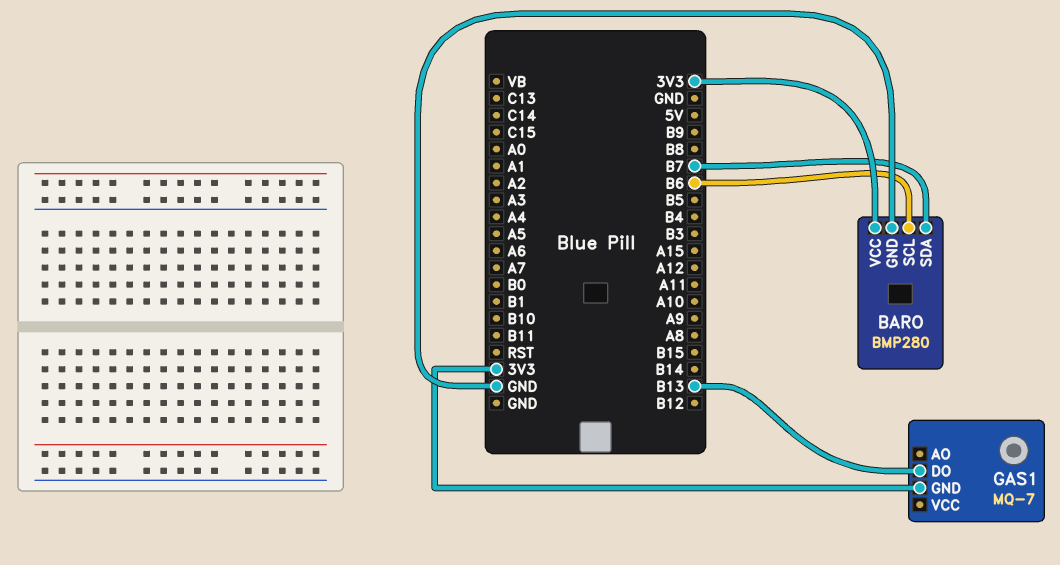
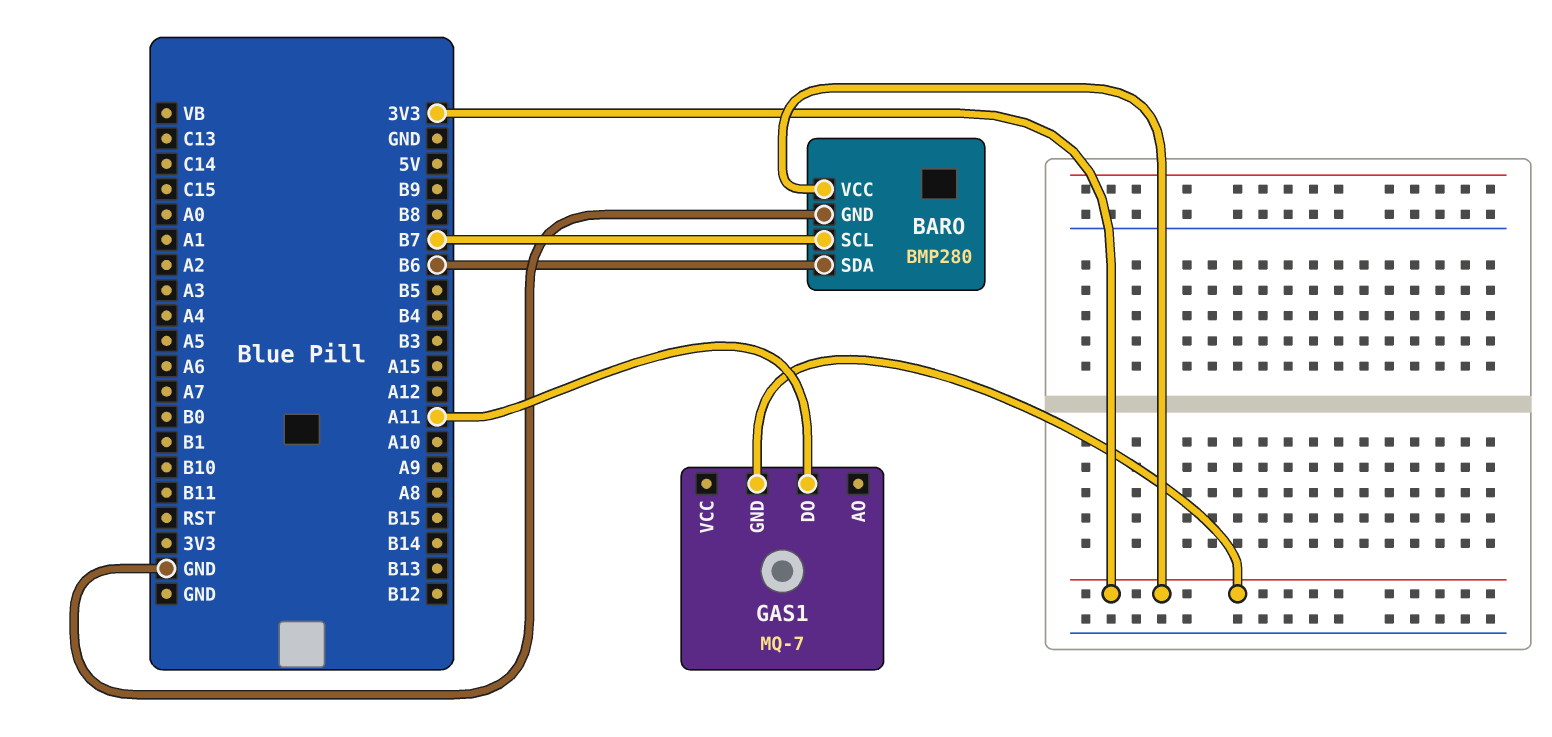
BARO pin SCL: B6 -> B7
BARO pin SDA: B7 -> B6
GAS1 pin DO: B13 -> A11

